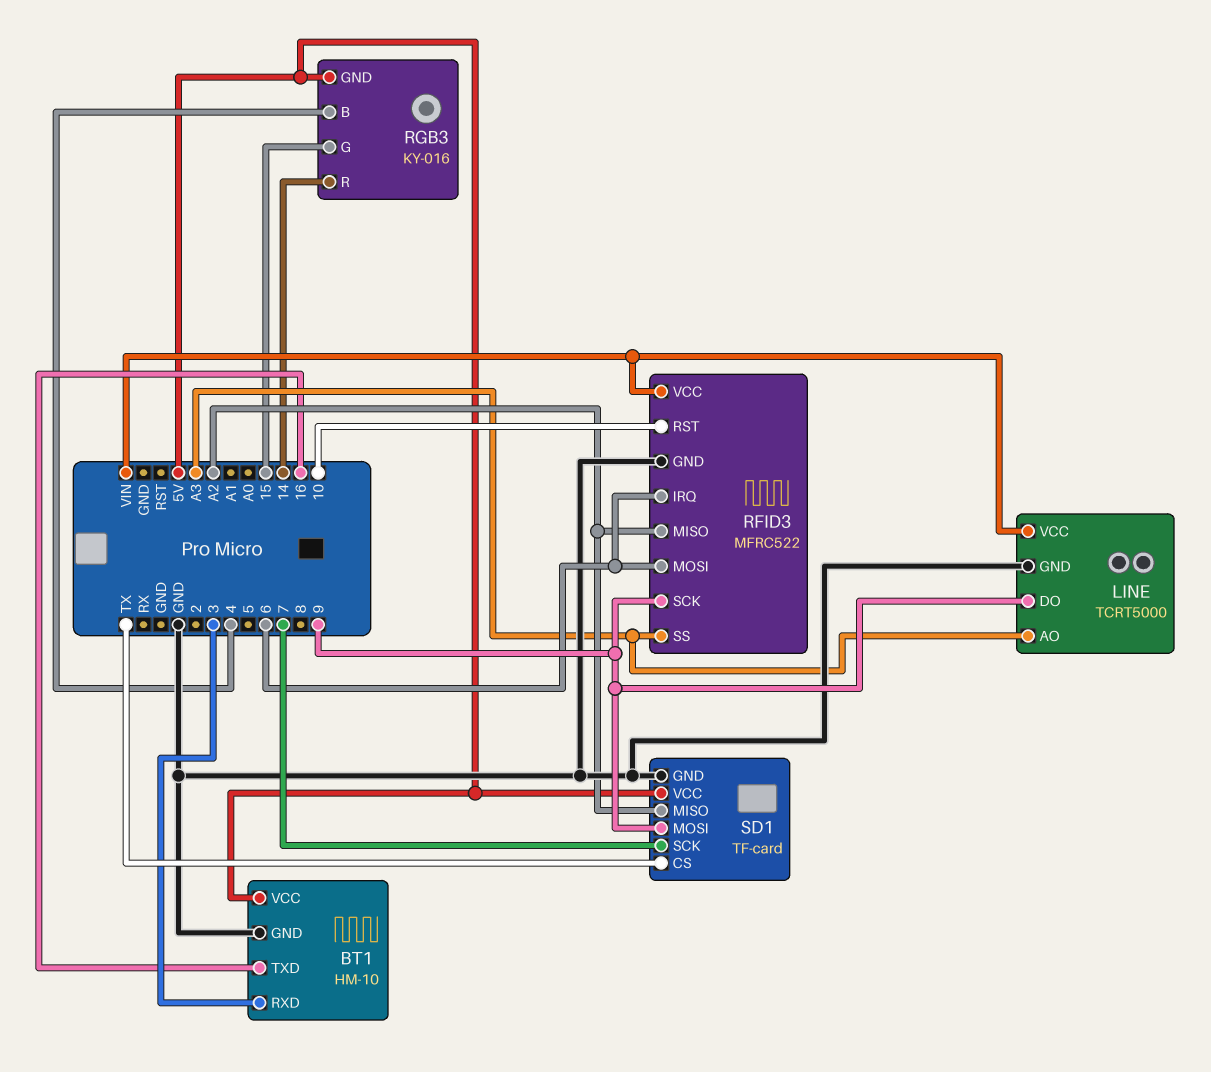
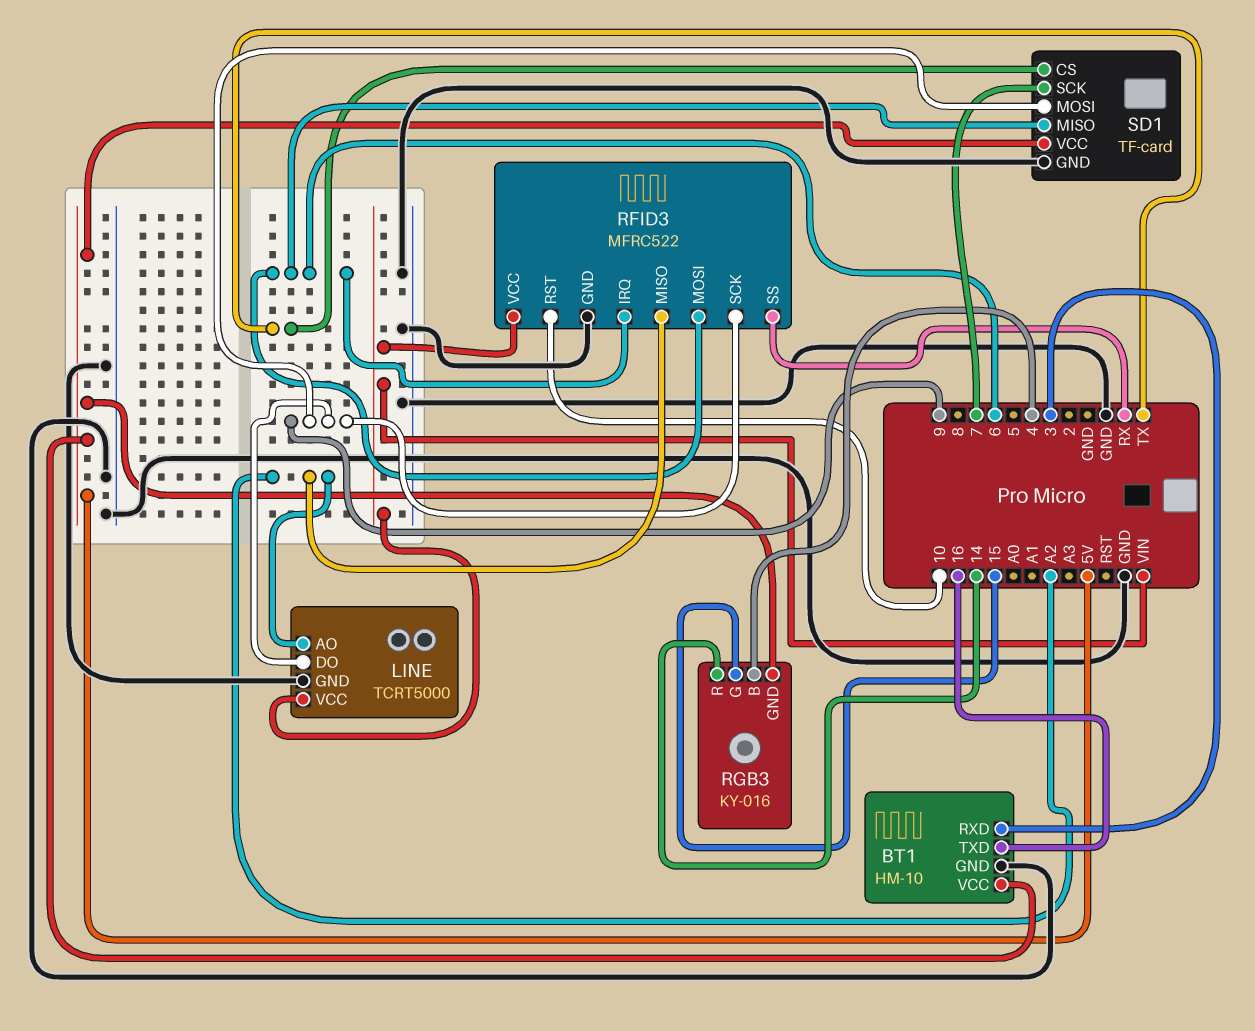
LINE pin AO: A3 -> A2
RFID3 pin SS: A3 -> RX
SD1 pin MISO: A2 -> 6

